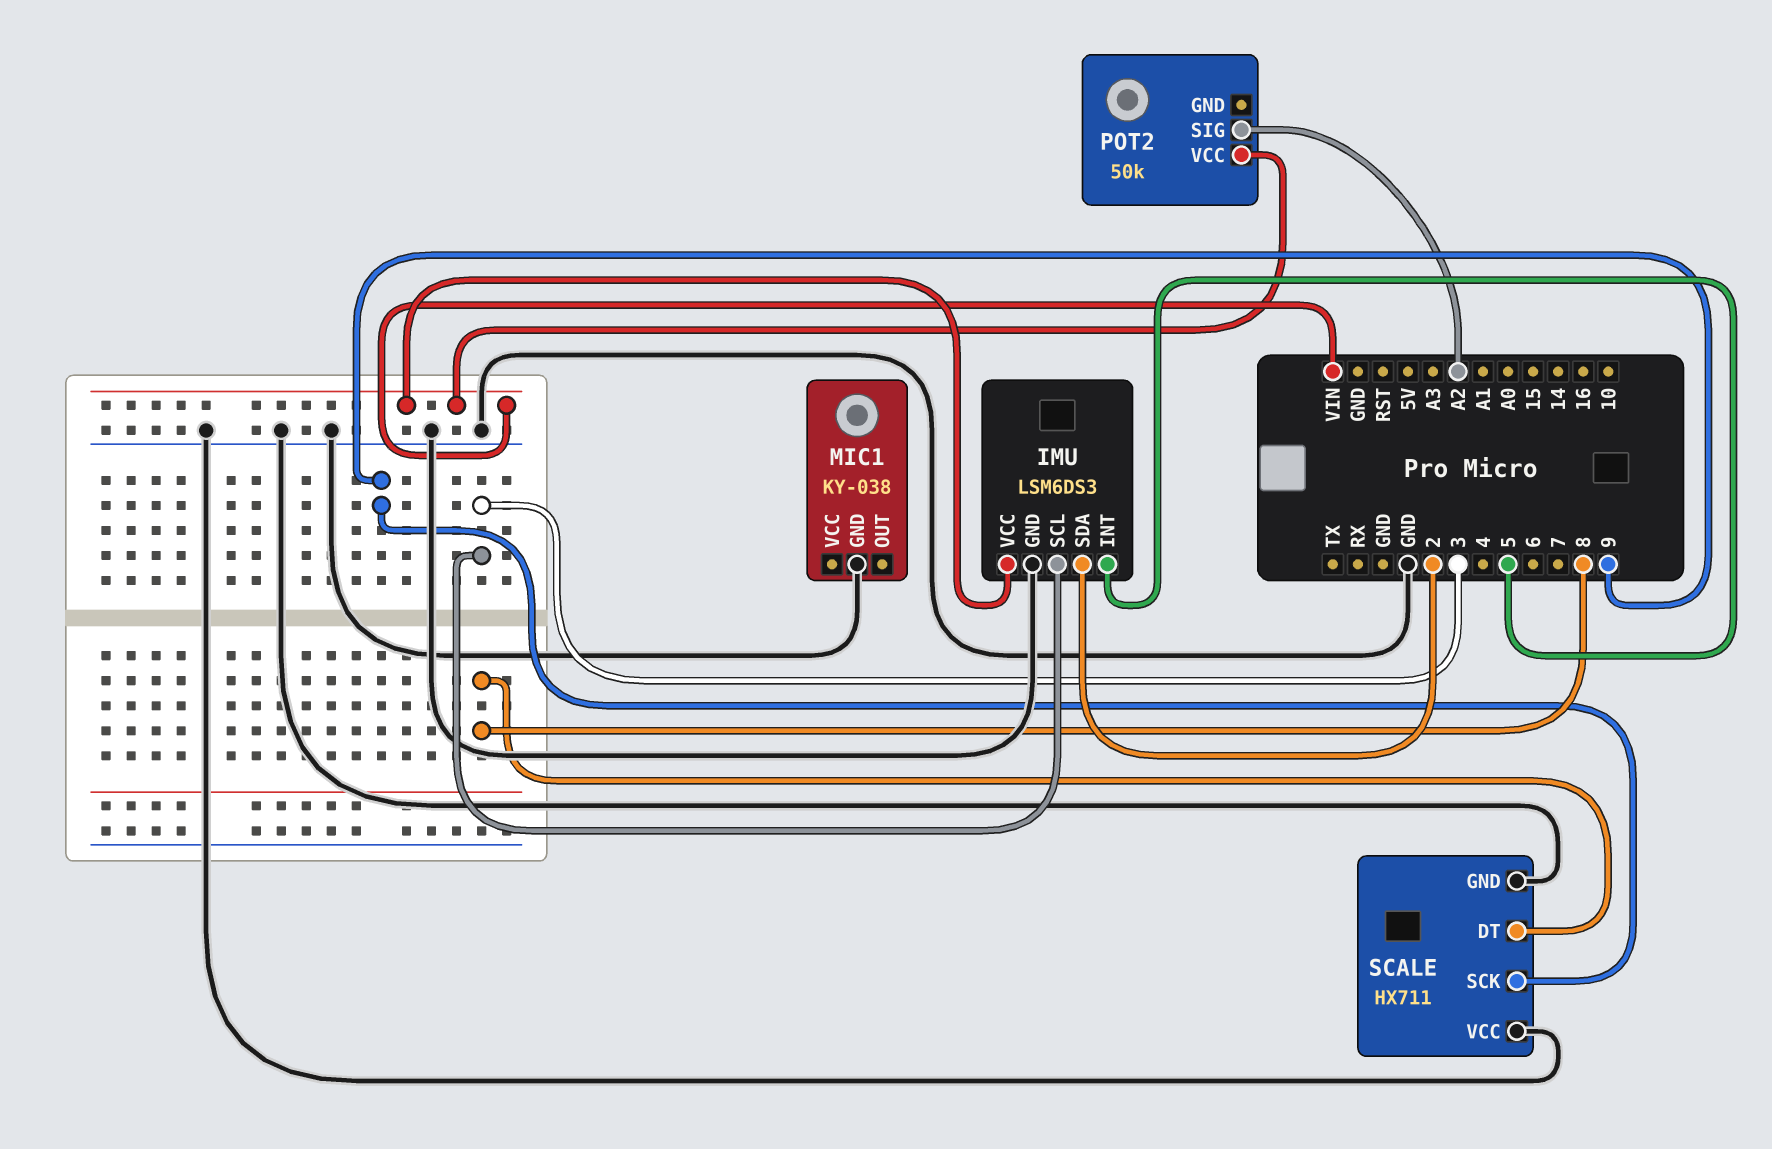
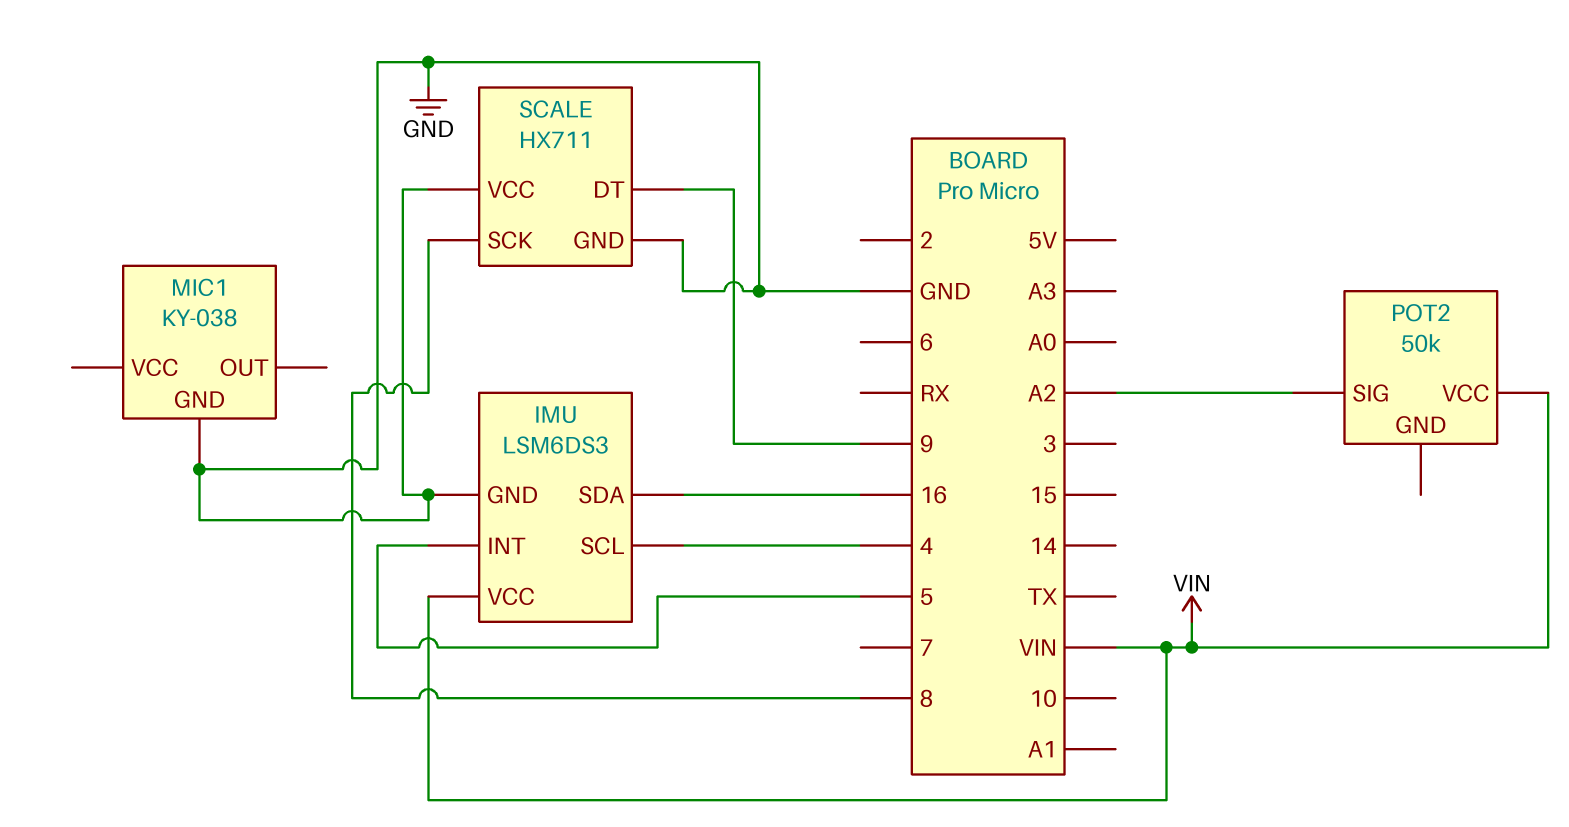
IMU pin SCL: 3 -> 4
IMU pin SDA: 2 -> 16
SCALE pin DT: 8 -> 9
SCALE pin SCK: 9 -> 8

